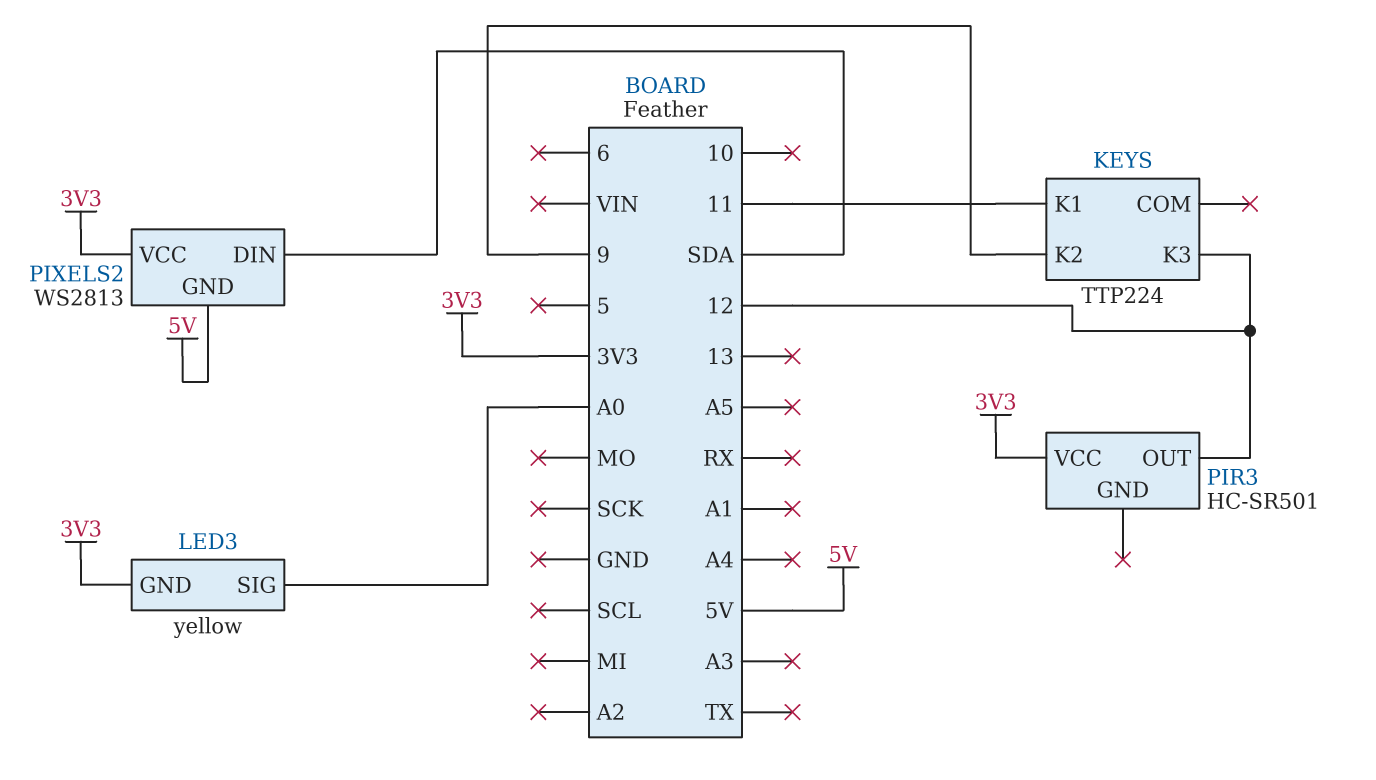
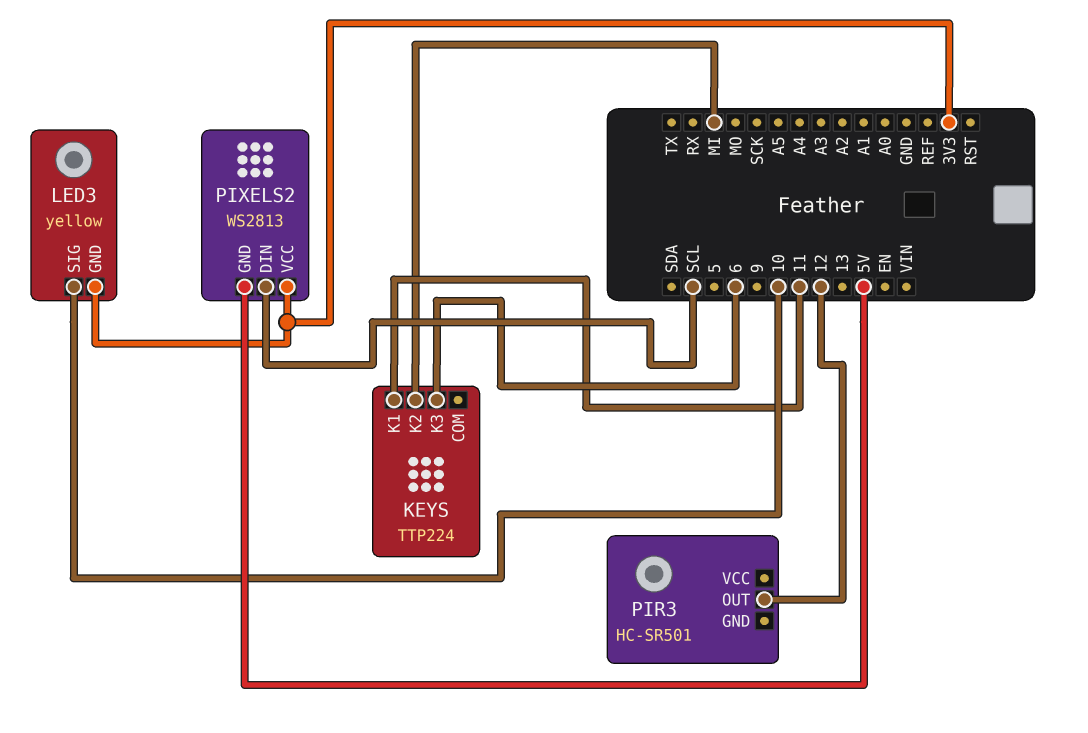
KEYS pin K2: 9 -> MI
KEYS pin K3: 12 -> 6
LED3 pin SIG: A0 -> 10
PIR3 pin VCC: 3V3 -> none
PIXELS2 pin DIN: SDA -> SCL

